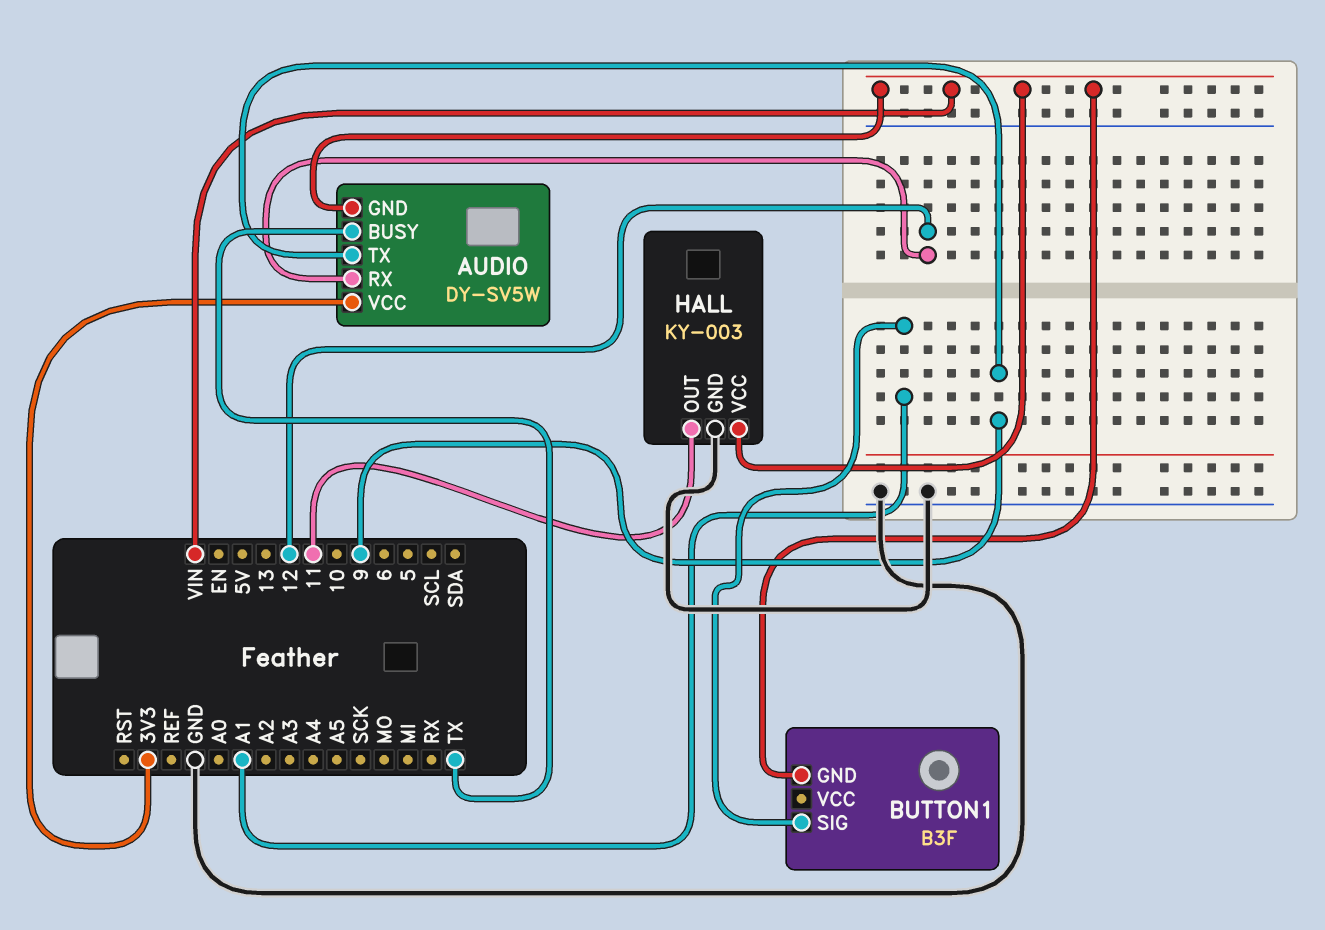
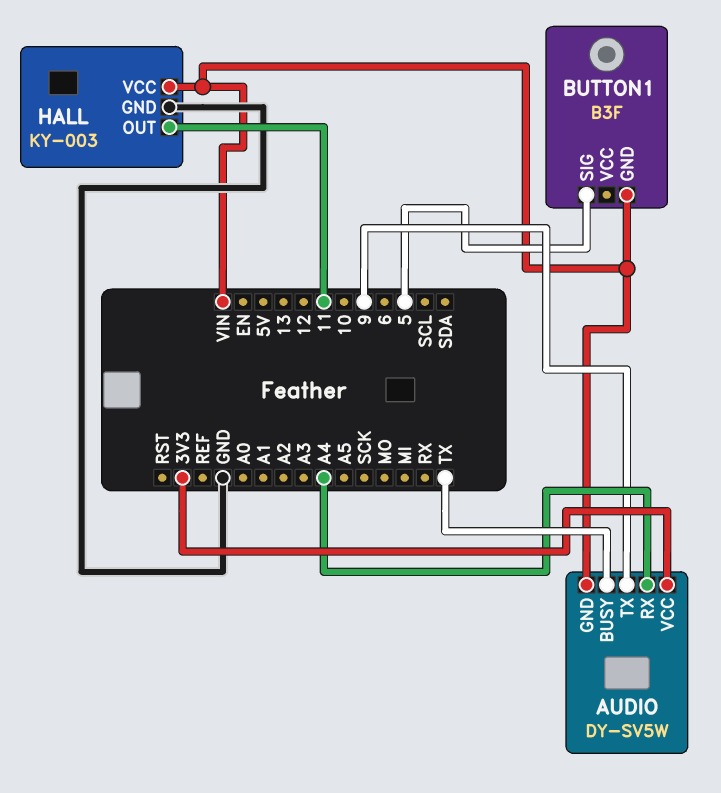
AUDIO pin RX: 12 -> A4
BUTTON1 pin SIG: A1 -> 5

